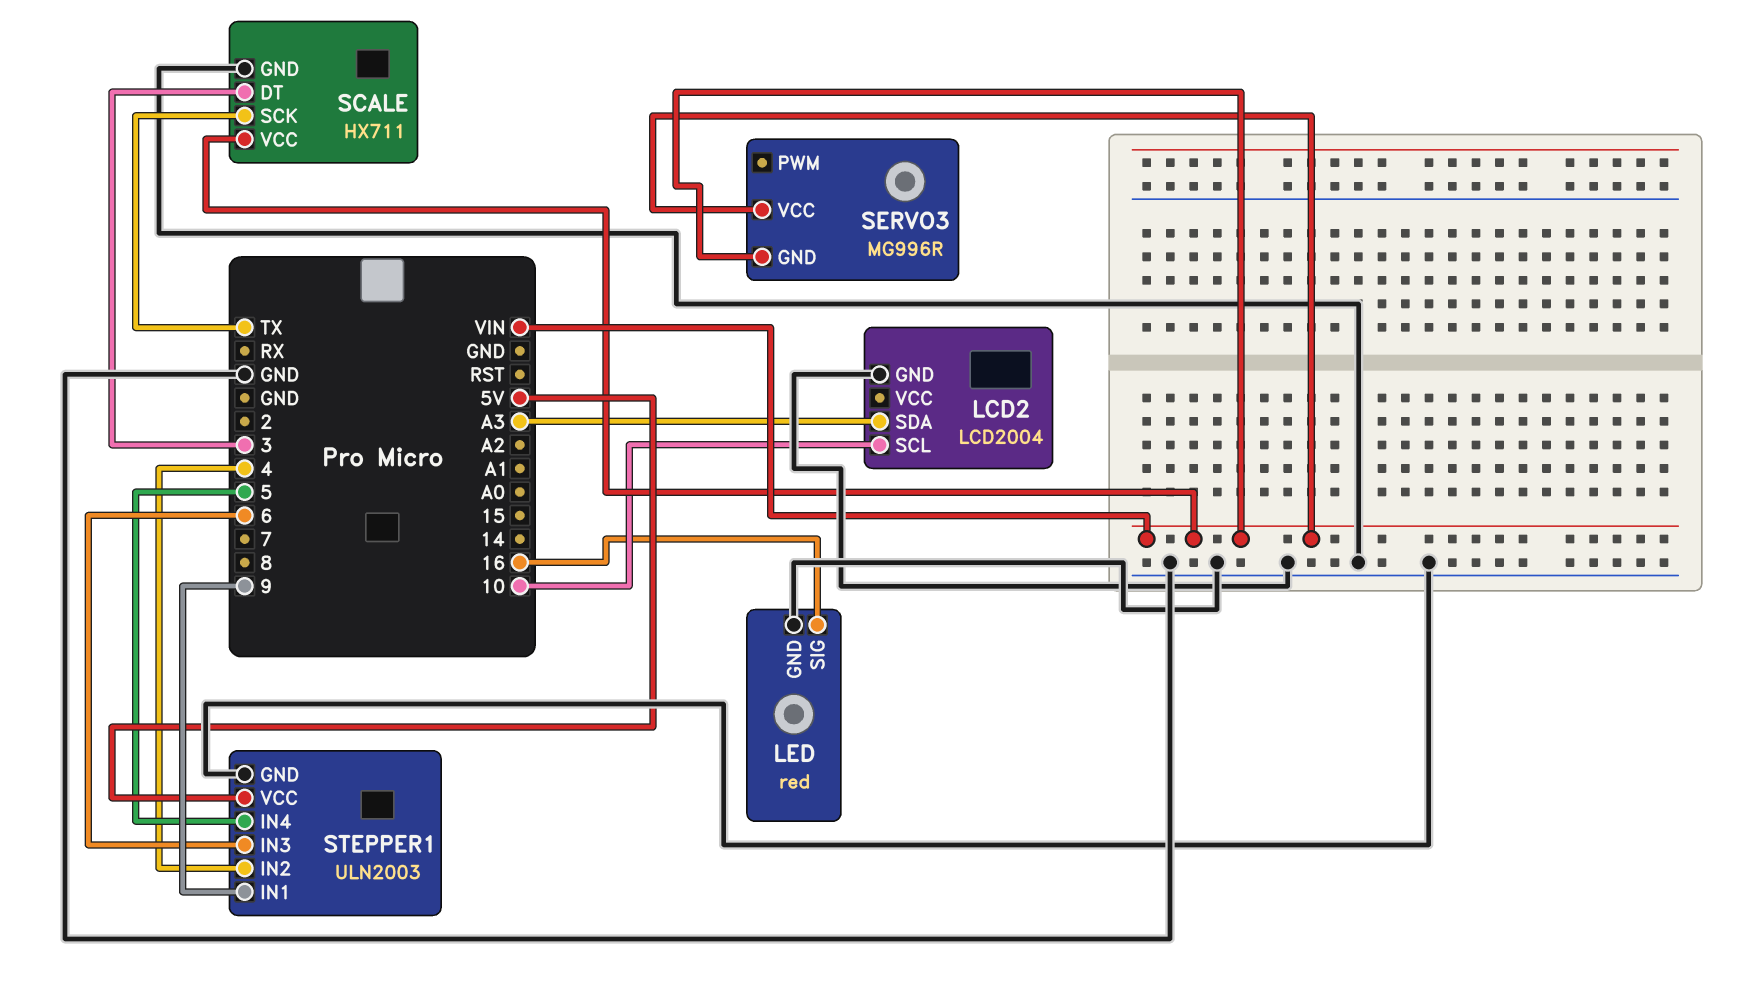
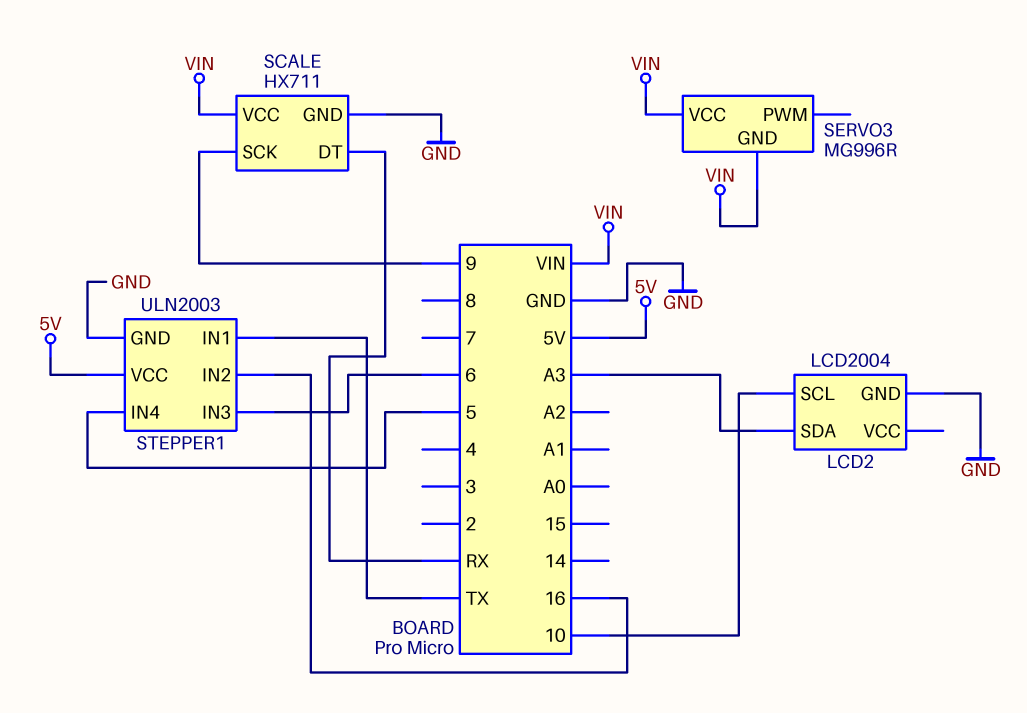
LED: red -> none
LED pin GND: GND -> none
LED pin SIG: 16 -> none
SCALE pin DT: 3 -> RX
SCALE pin SCK: TX -> 9
STEPPER1 pin IN1: 9 -> TX
STEPPER1 pin IN2: 4 -> 16

